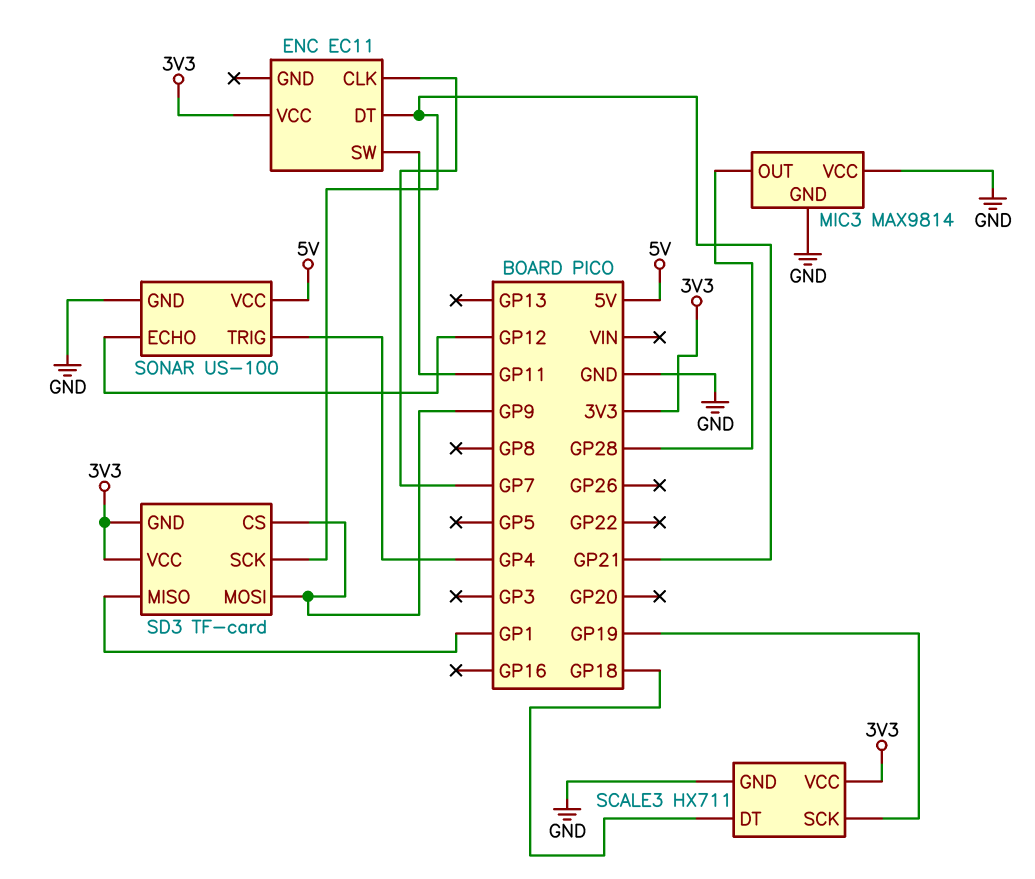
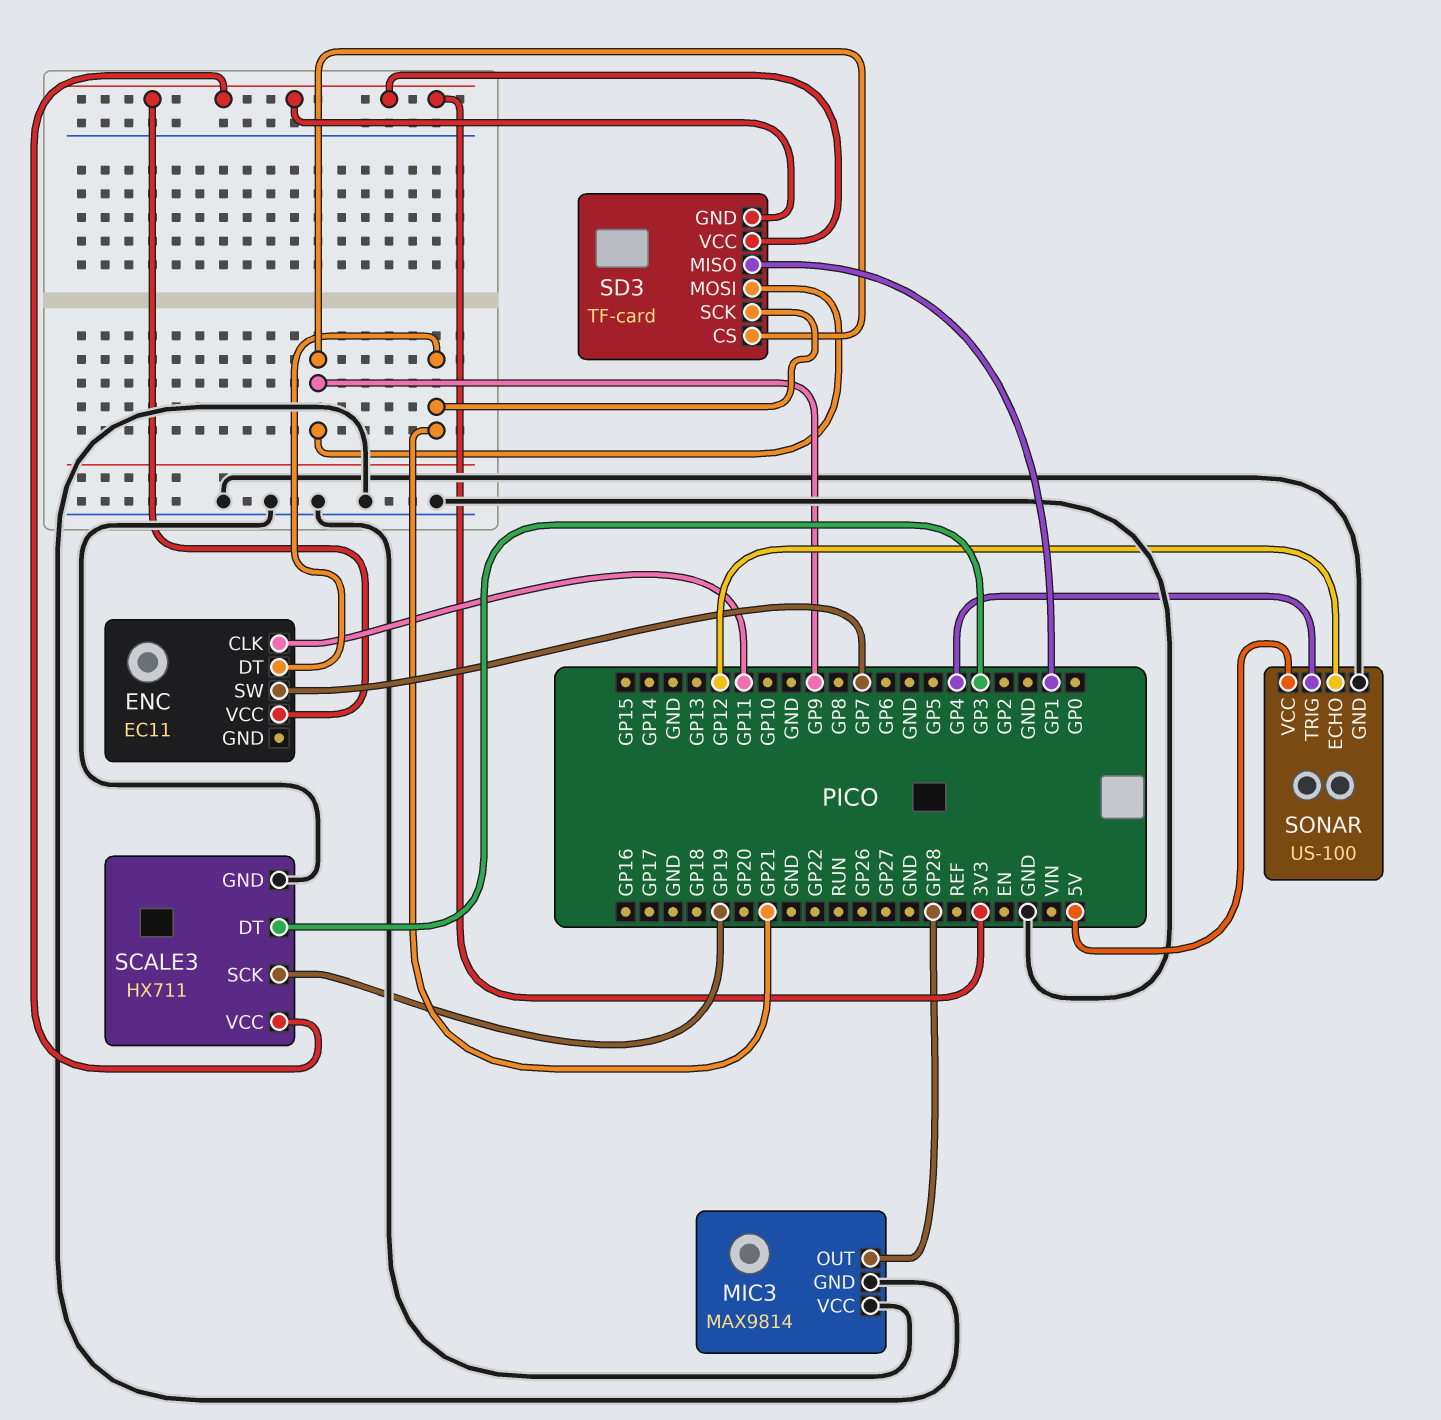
ENC pin CLK: GP7 -> GP11
ENC pin SW: GP11 -> GP7
SCALE3 pin DT: GP18 -> GP3

